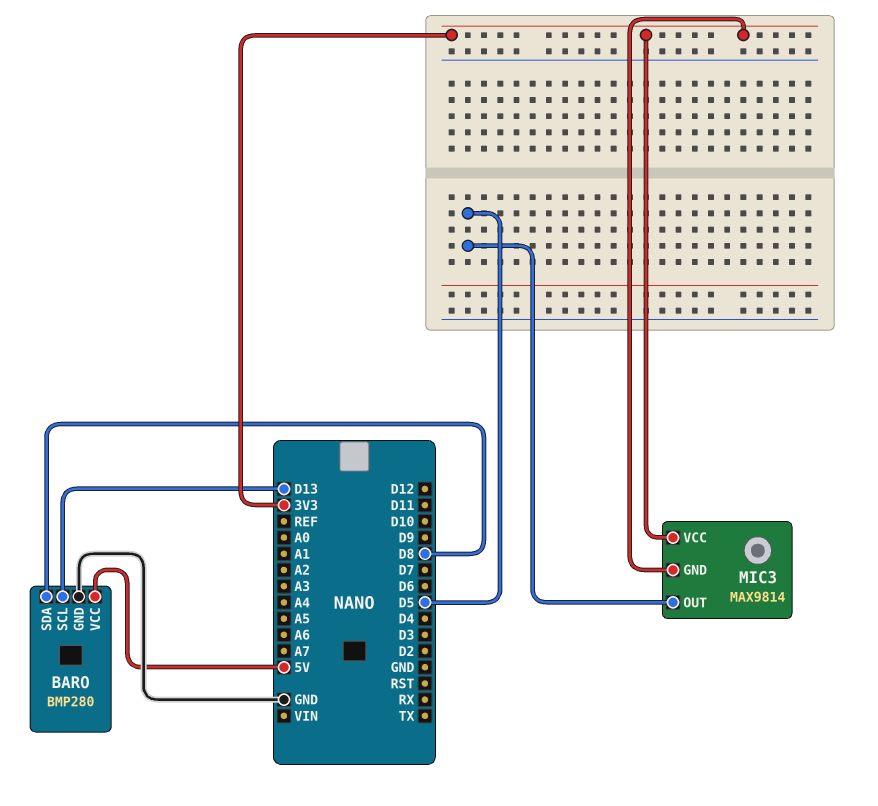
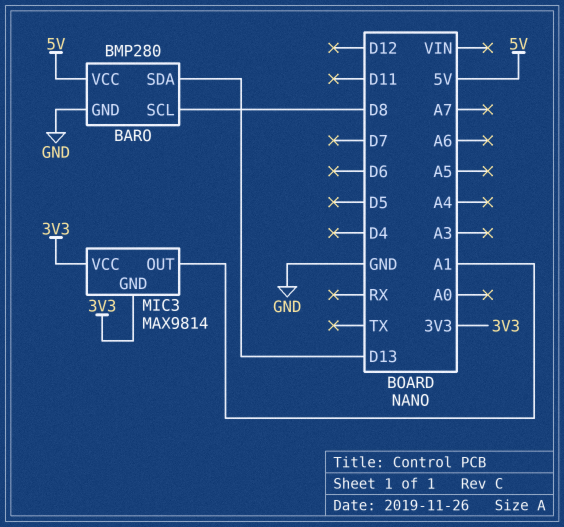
BARO pin SCL: D13 -> D8
BARO pin SDA: D8 -> D13
MIC3 pin OUT: D5 -> A1

